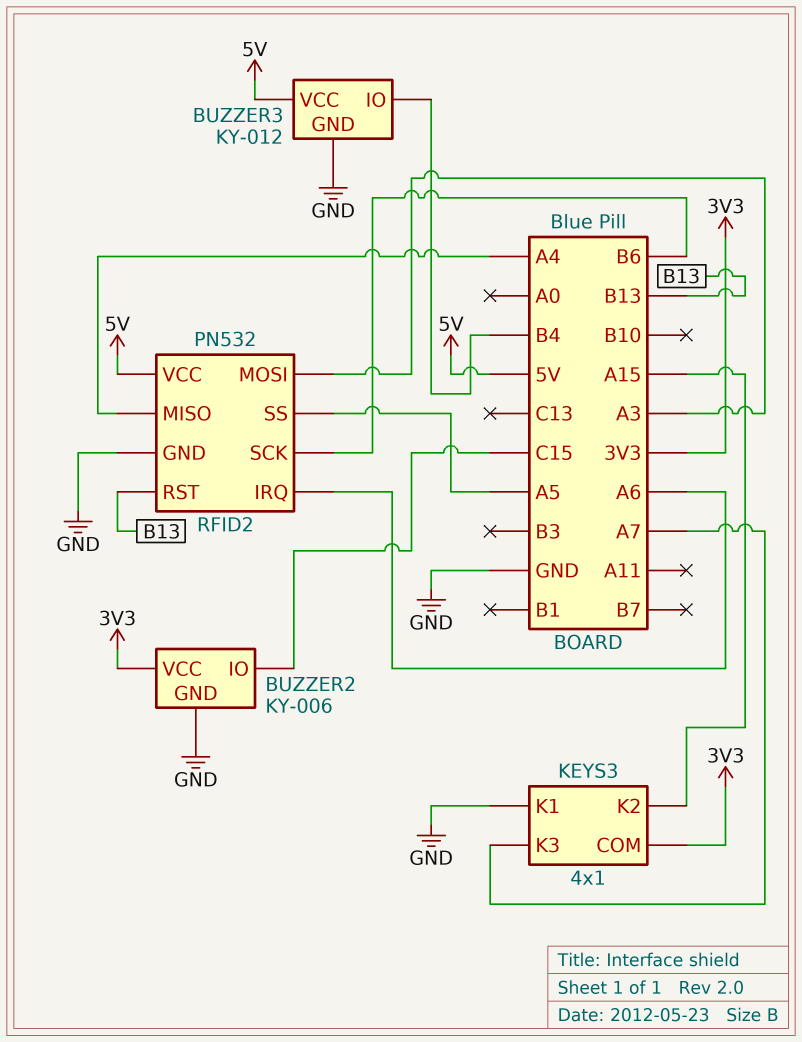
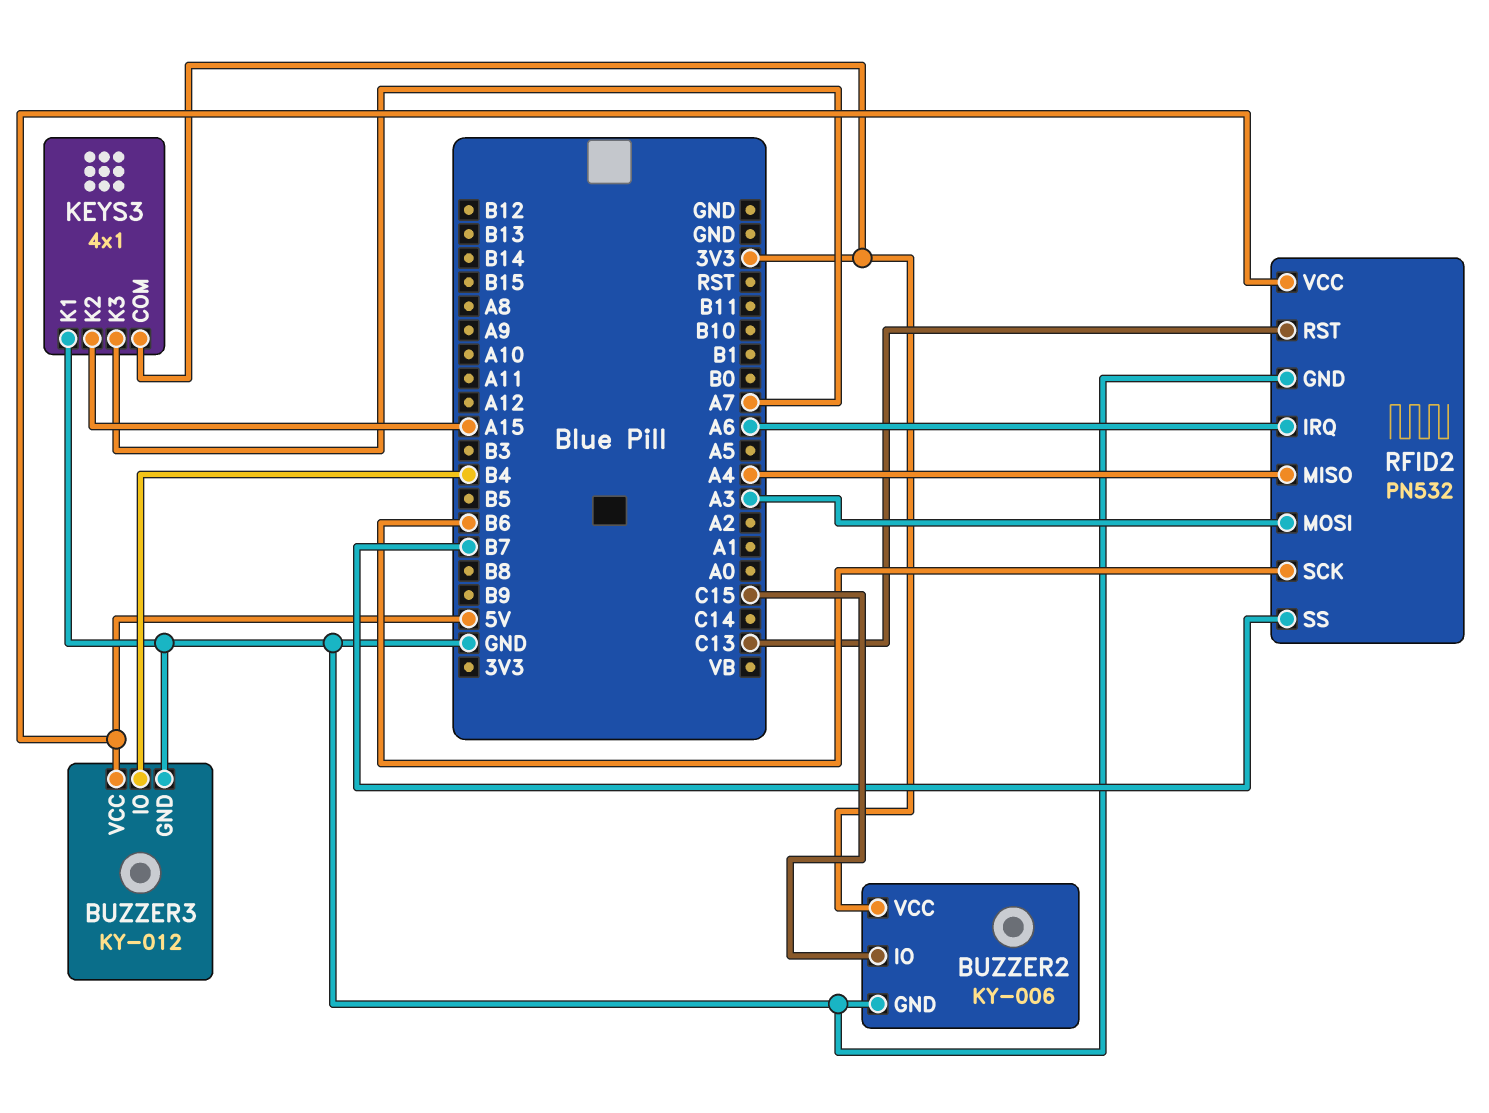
RFID2 pin RST: B13 -> C13
RFID2 pin SS: A5 -> B7

